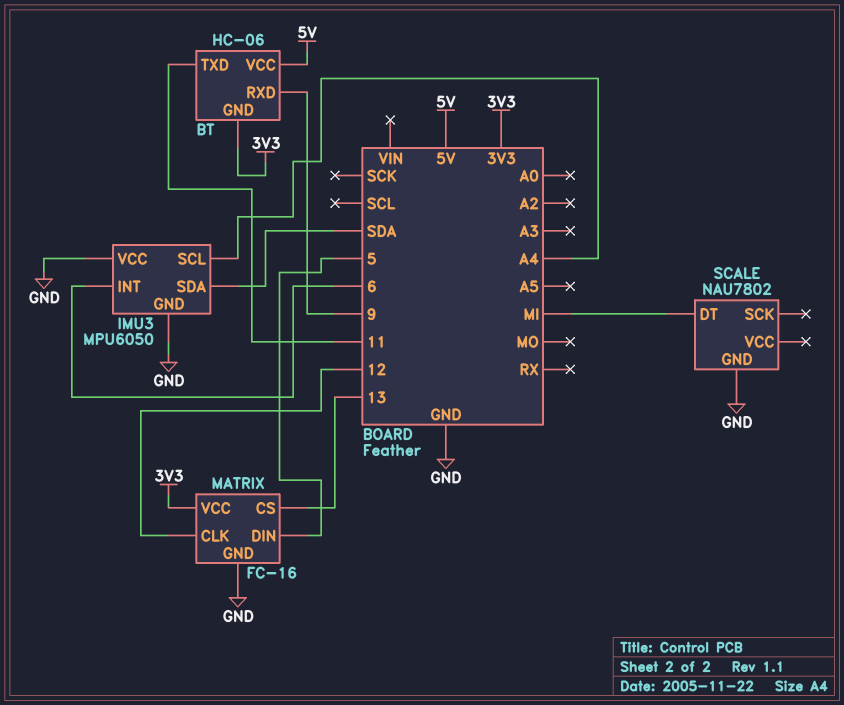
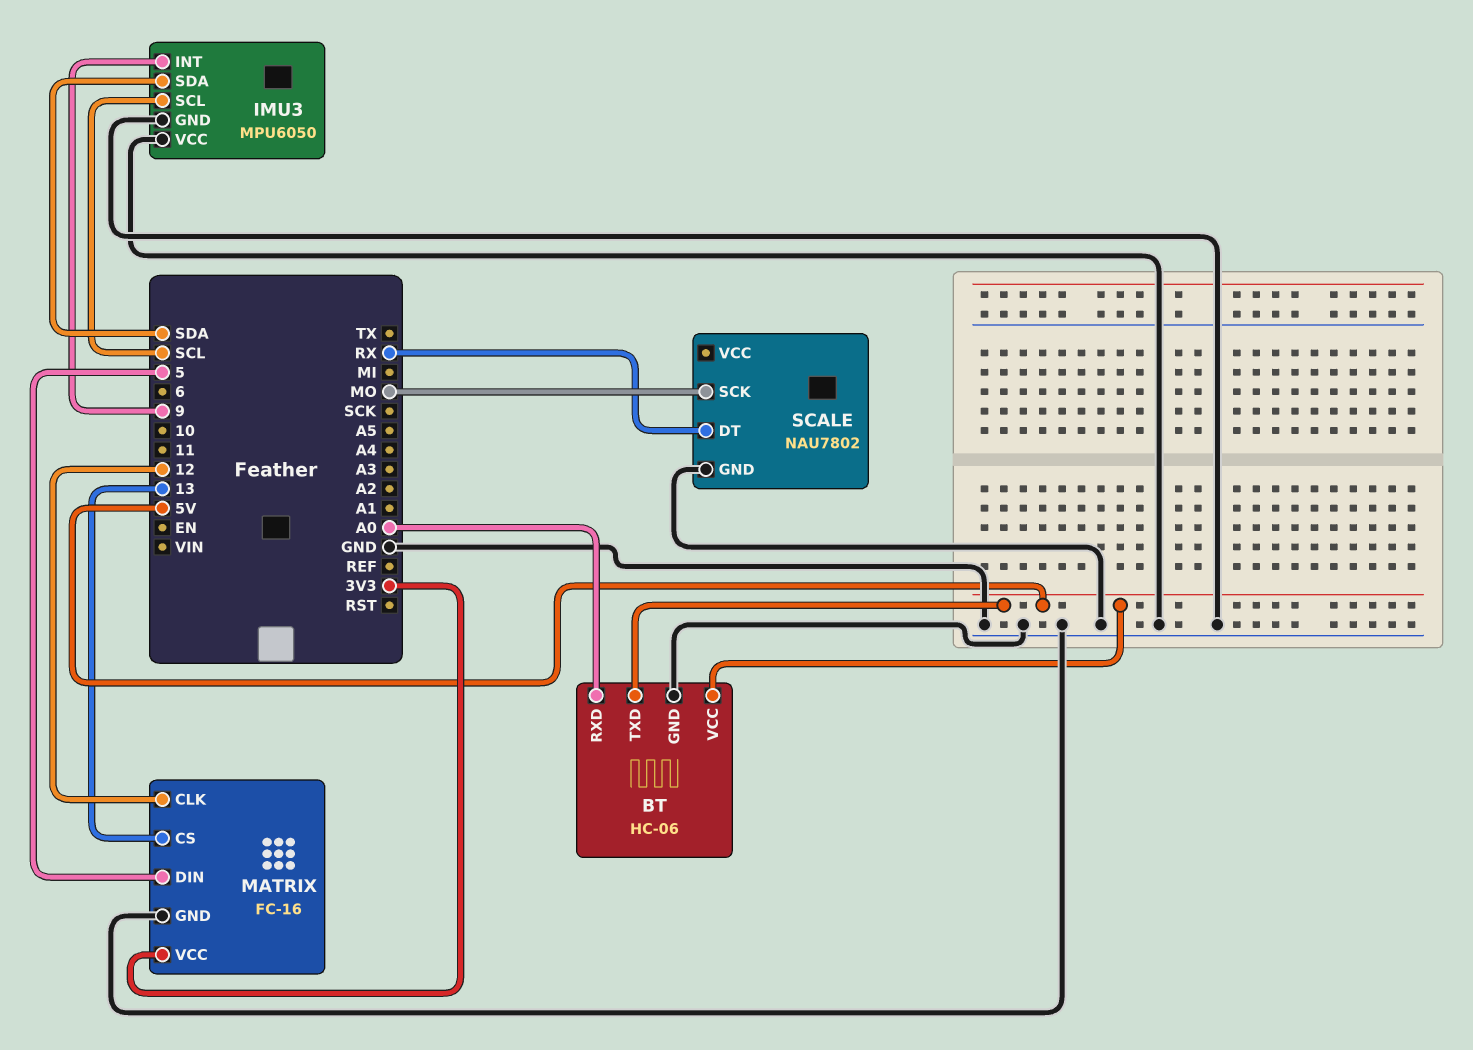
BT pin GND: 3V3 -> GND
BT pin RXD: 9 -> A0
BT pin TXD: 11 -> 5V
IMU3 pin INT: 6 -> 9
IMU3 pin SCL: A4 -> SCL
SCALE pin DT: MI -> RX
SCALE pin SCK: none -> MO

